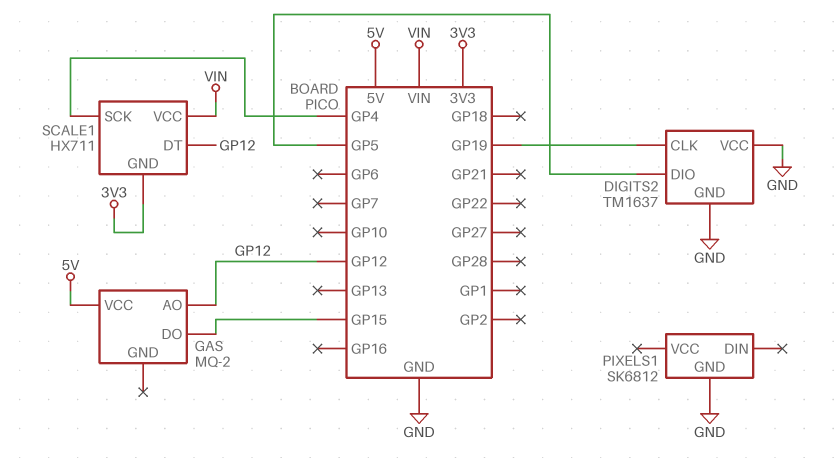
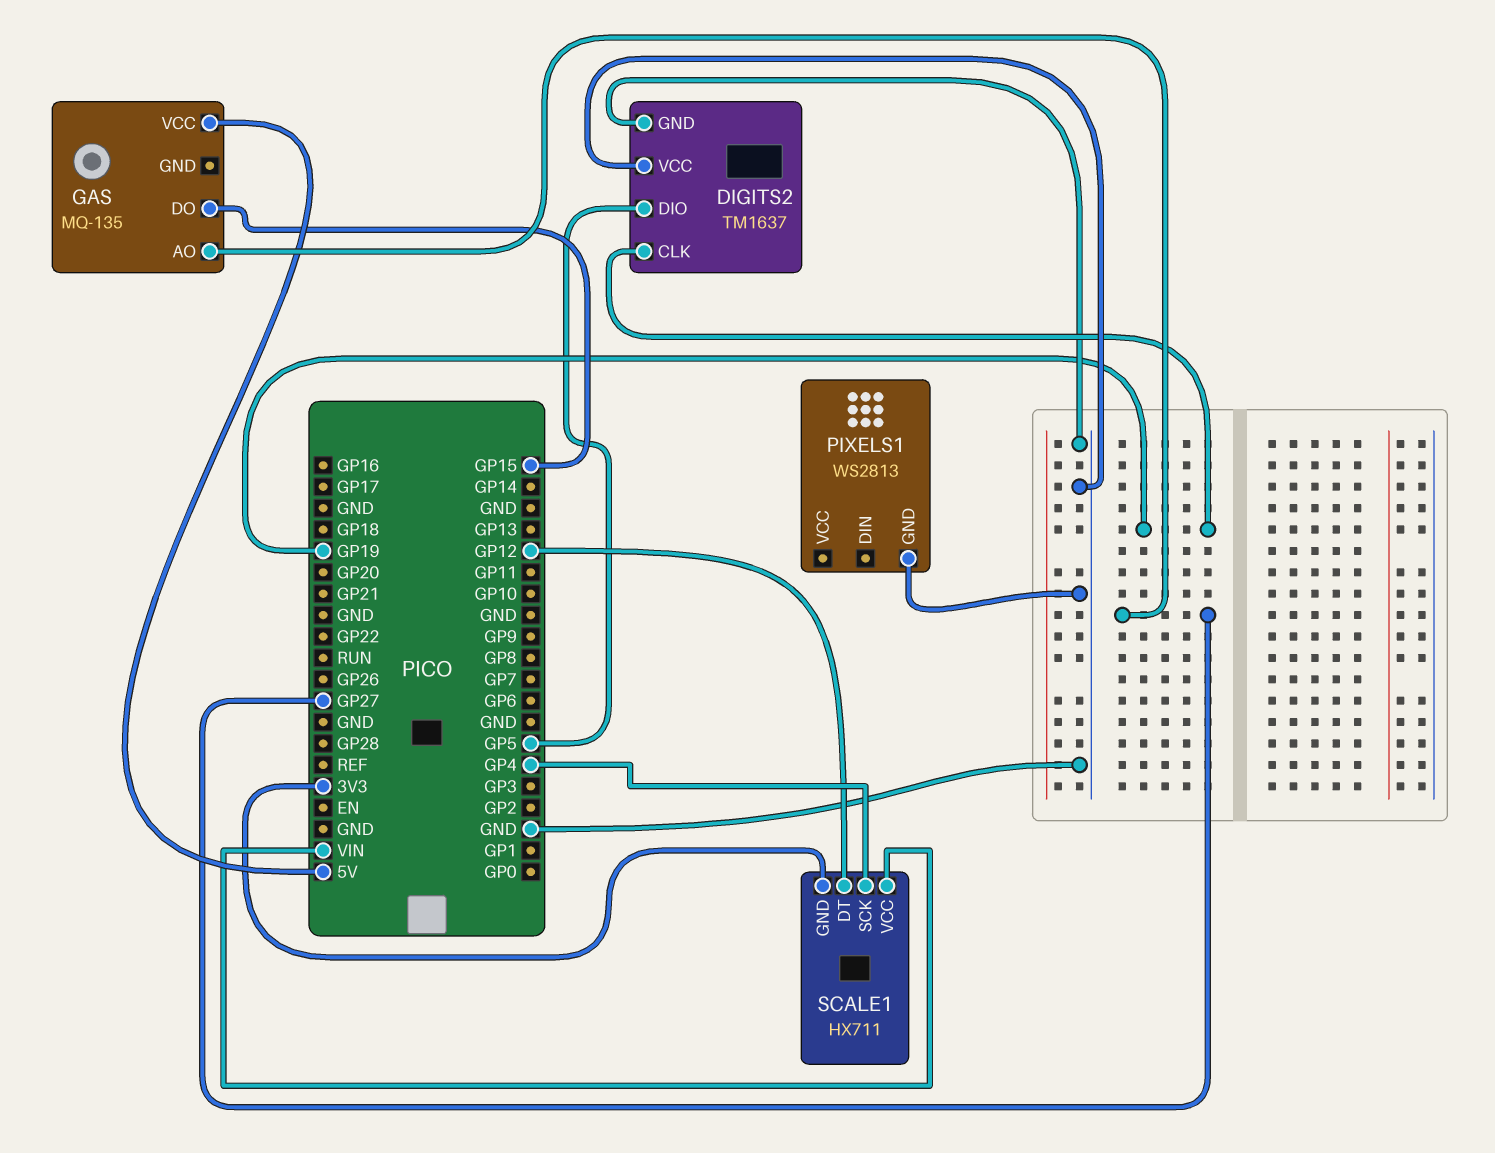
GAS: MQ-2 -> MQ-135
GAS pin AO: GP12 -> GP27
PIXELS1: SK6812 -> WS2813

